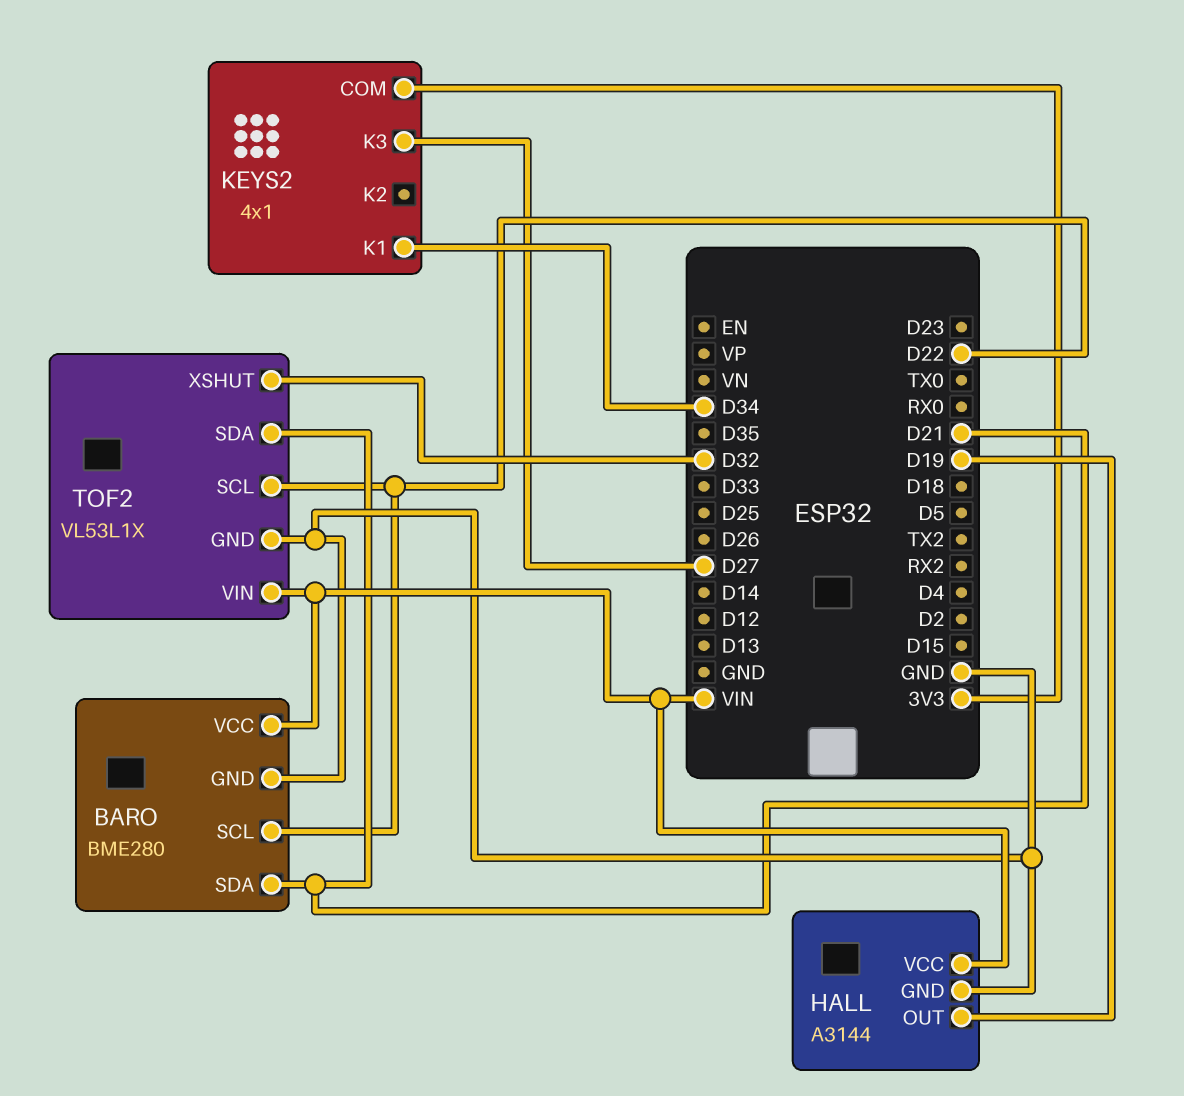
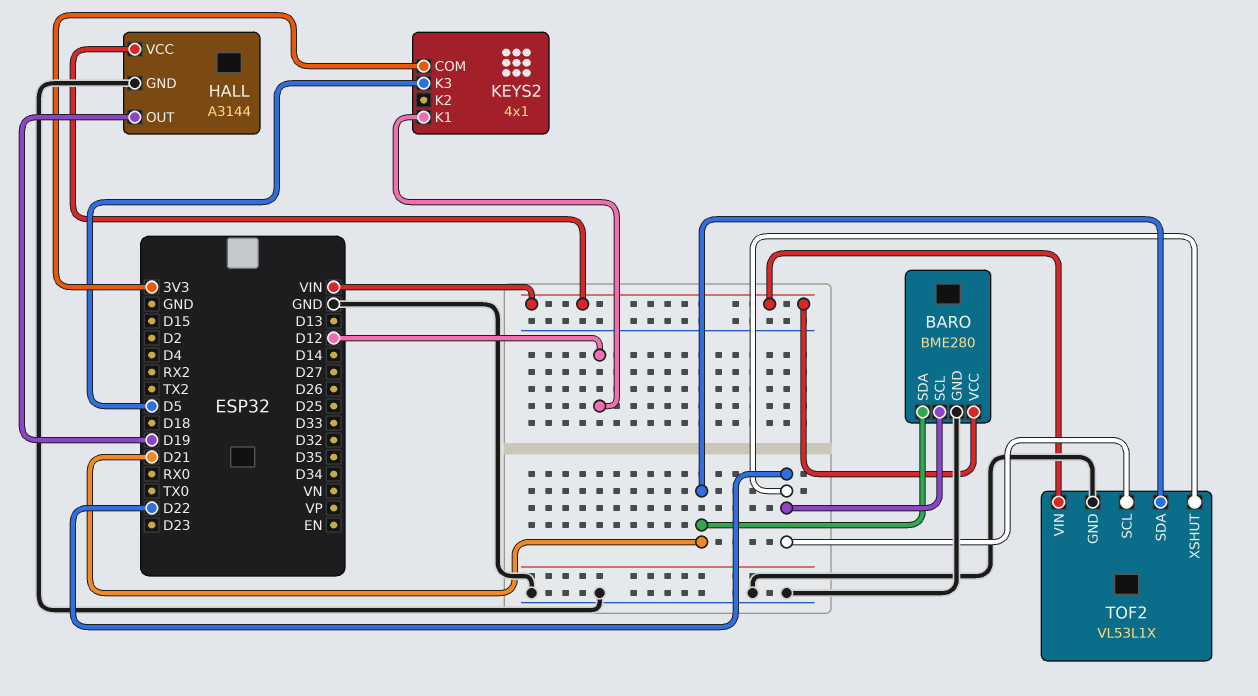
KEYS2 pin K1: D34 -> D12
KEYS2 pin K3: D27 -> D5
TOF2 pin XSHUT: D32 -> D22

